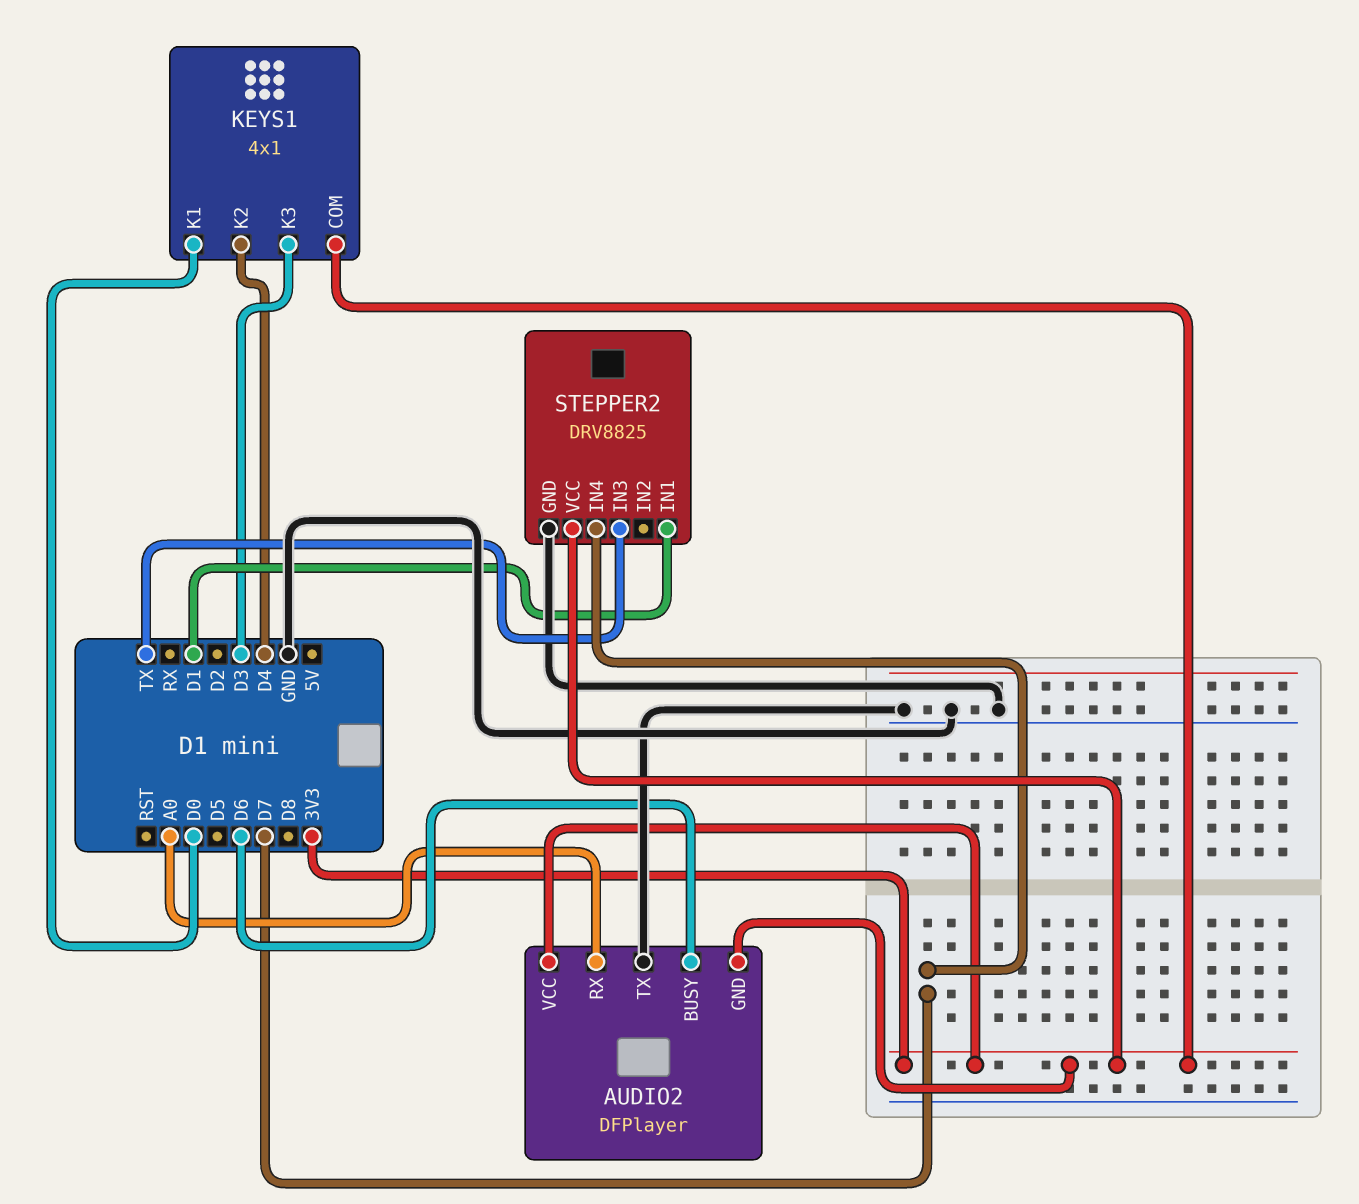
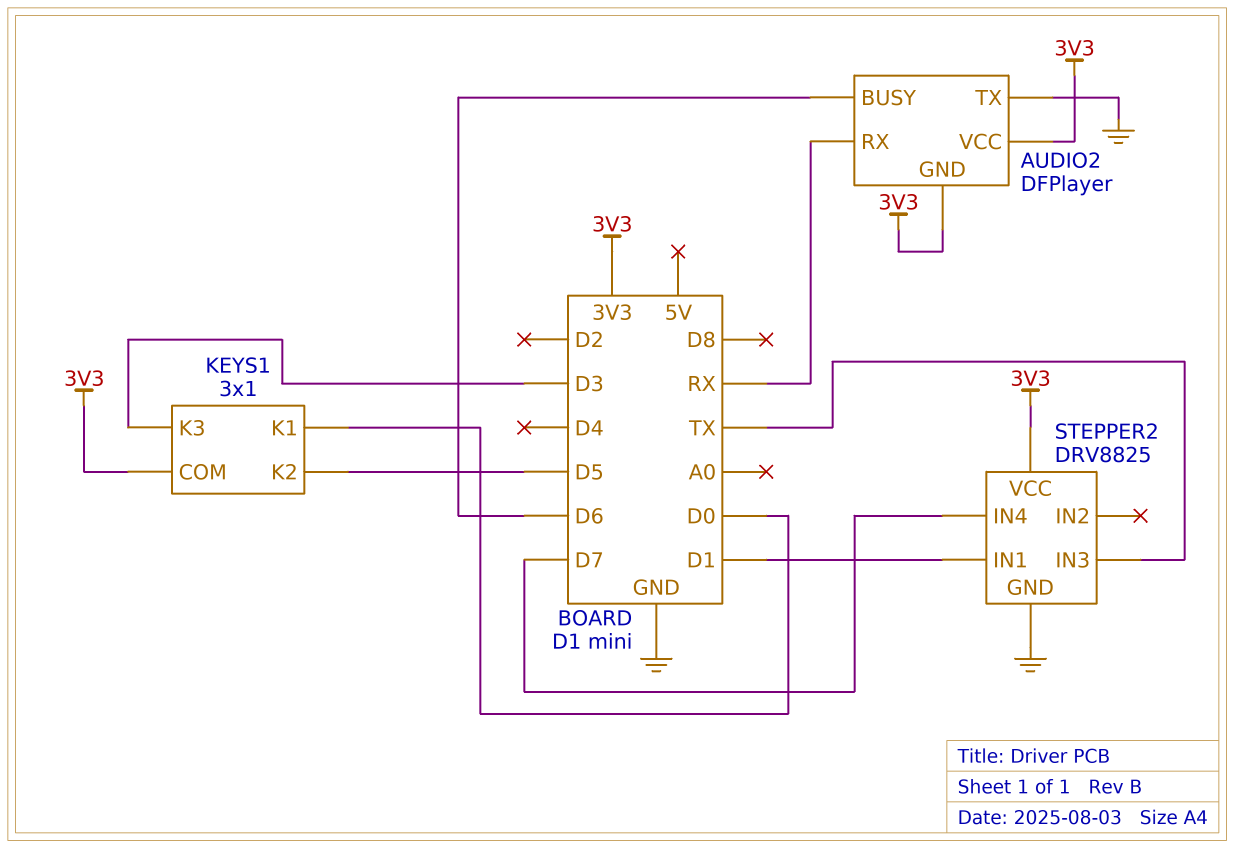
AUDIO2 pin RX: A0 -> RX
KEYS1: 4x1 -> 3x1
KEYS1 pin K2: D4 -> D5

